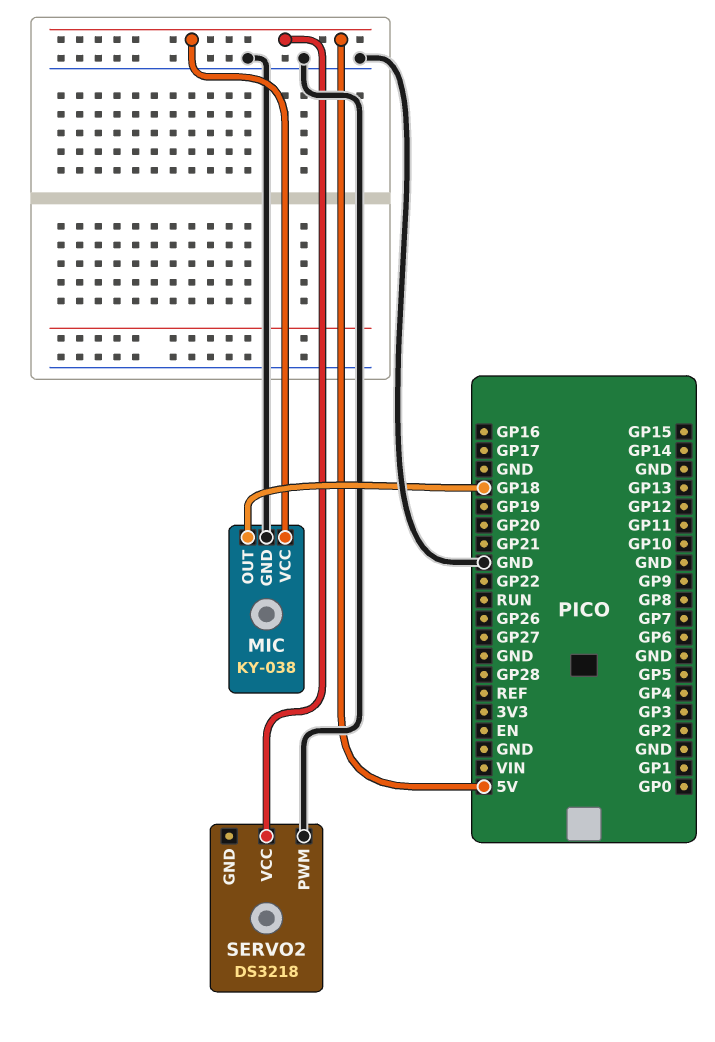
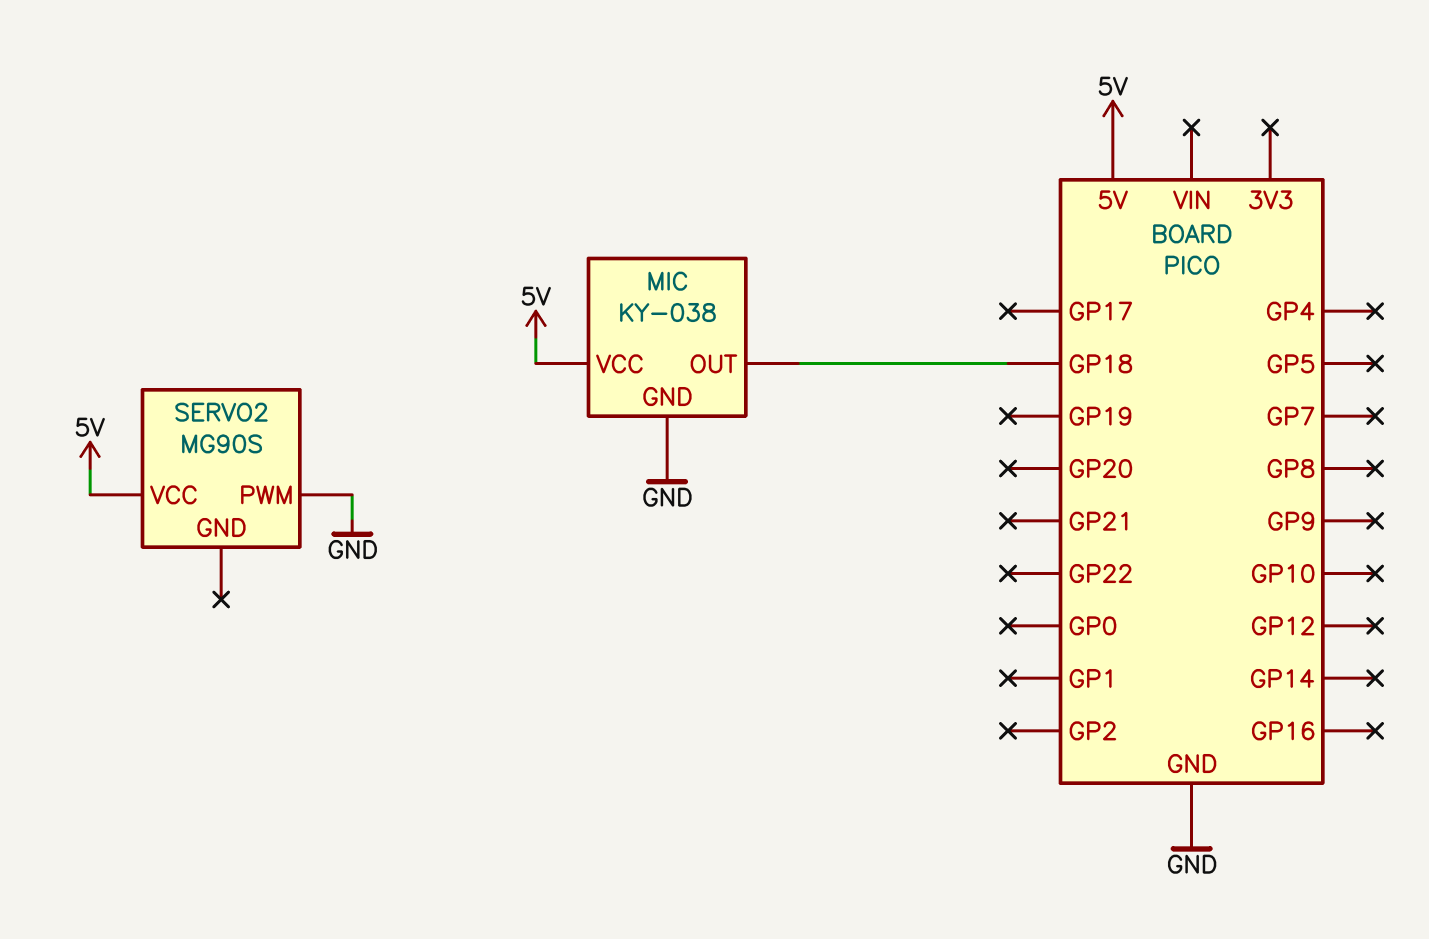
SERVO2: DS3218 -> MG90S

